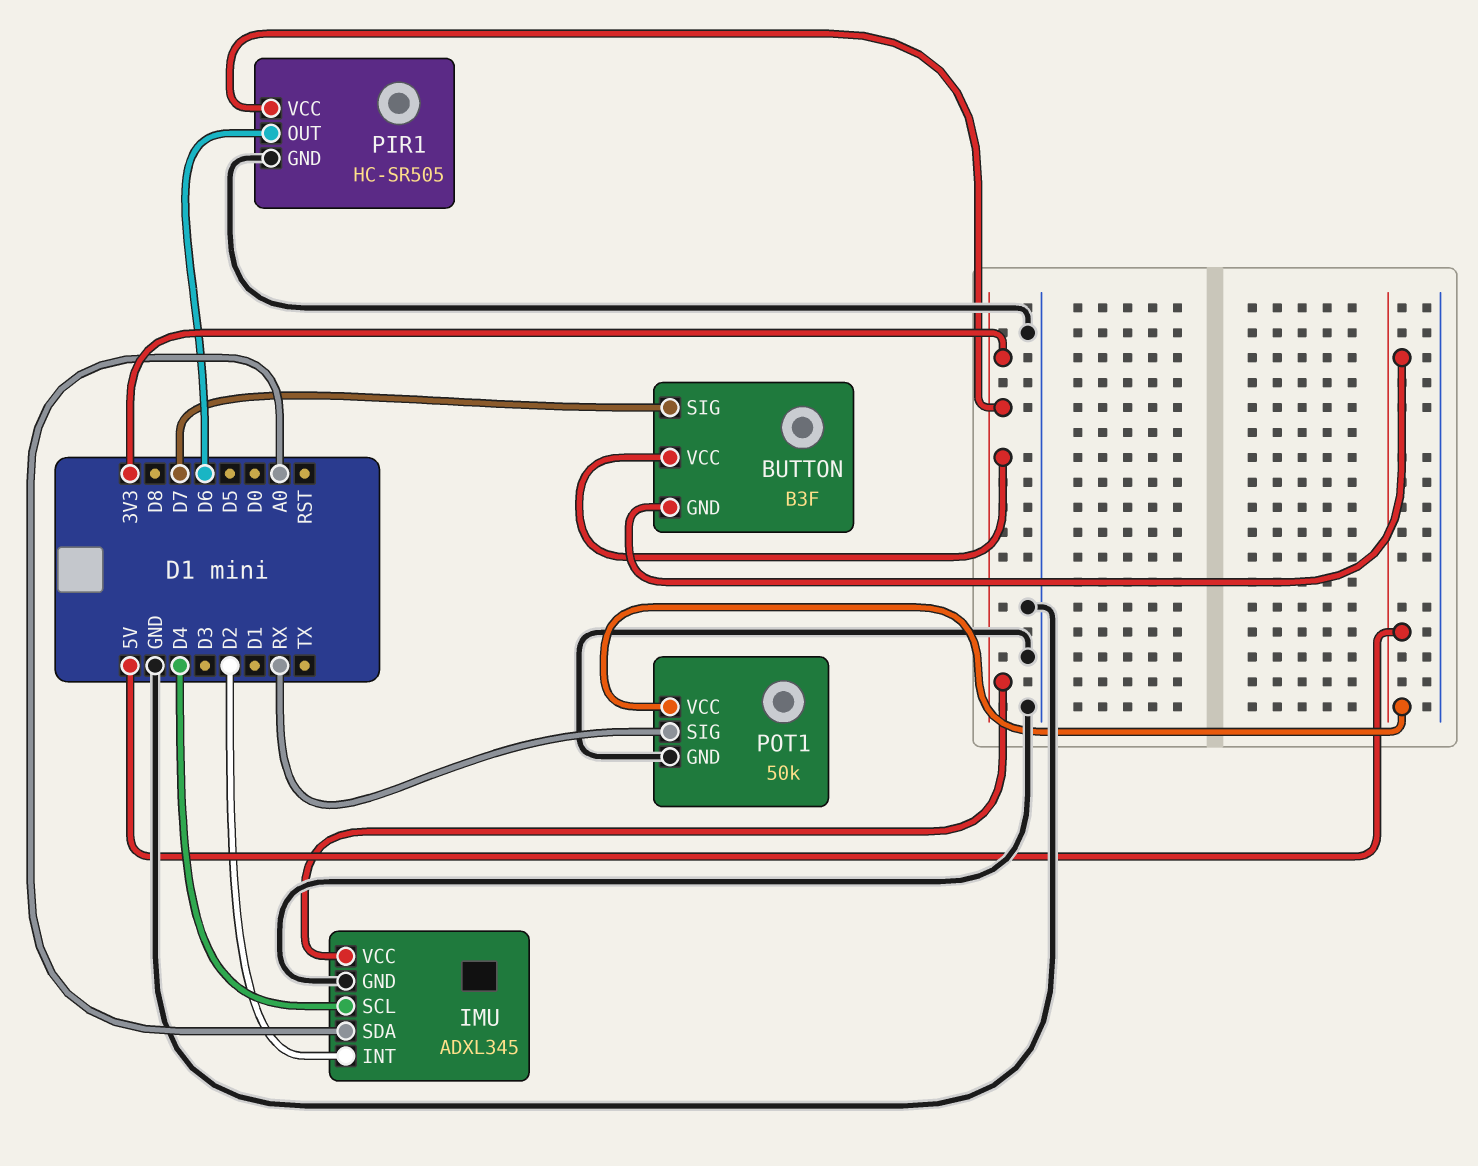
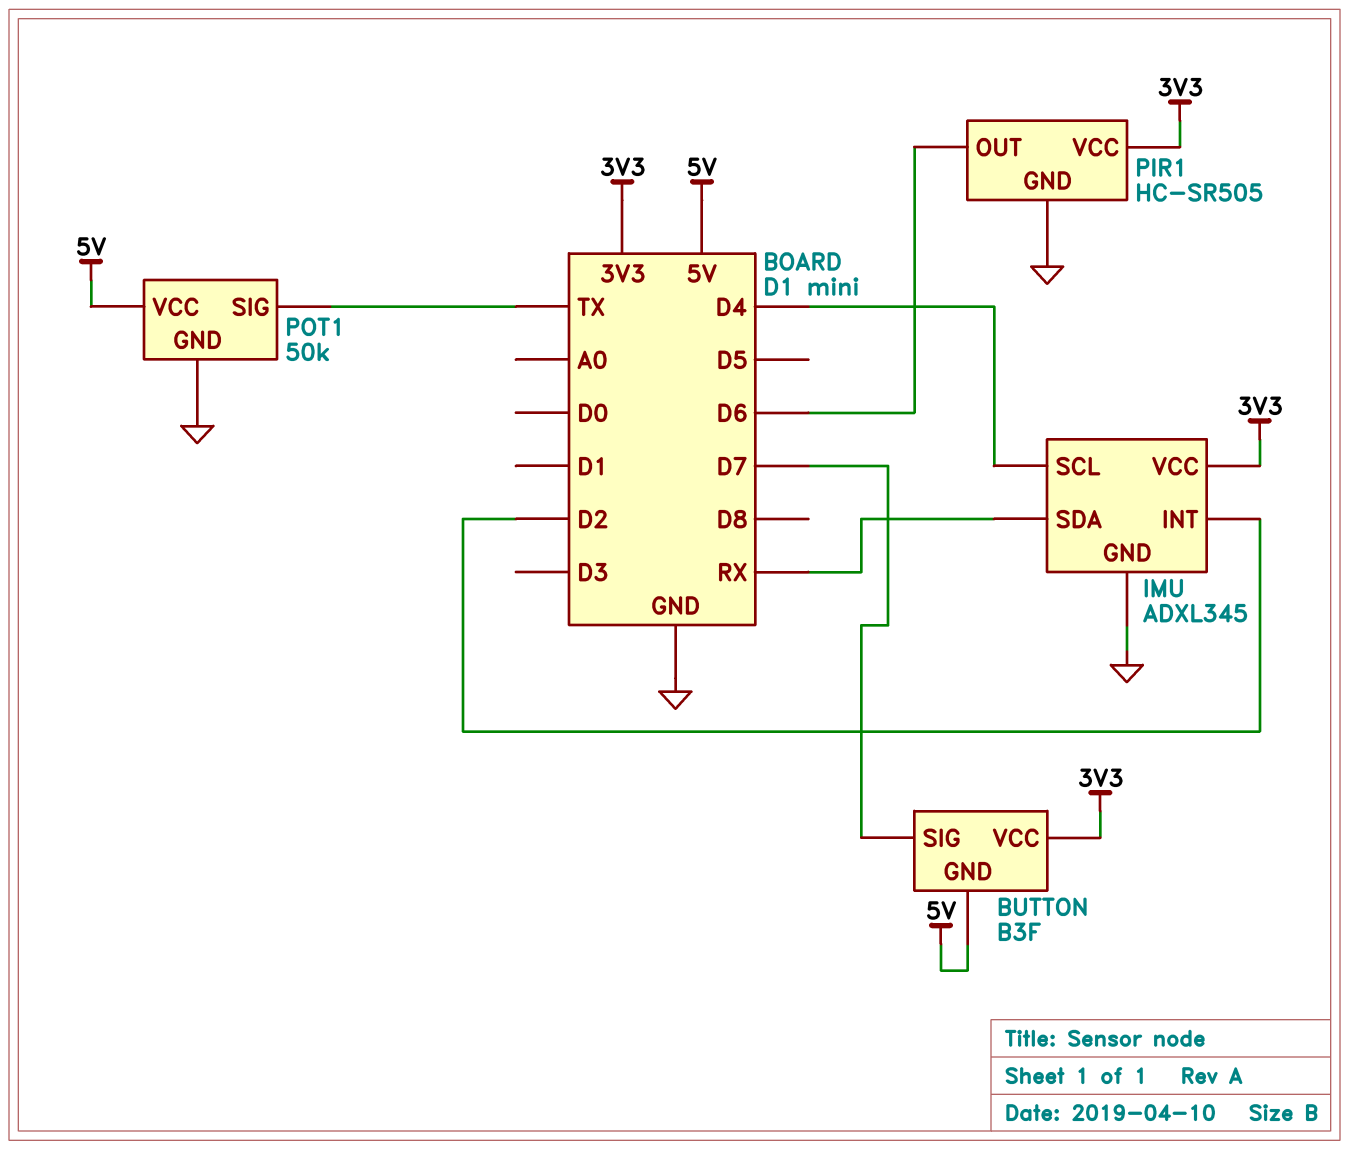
IMU pin SDA: A0 -> RX
POT1 pin SIG: RX -> TX

